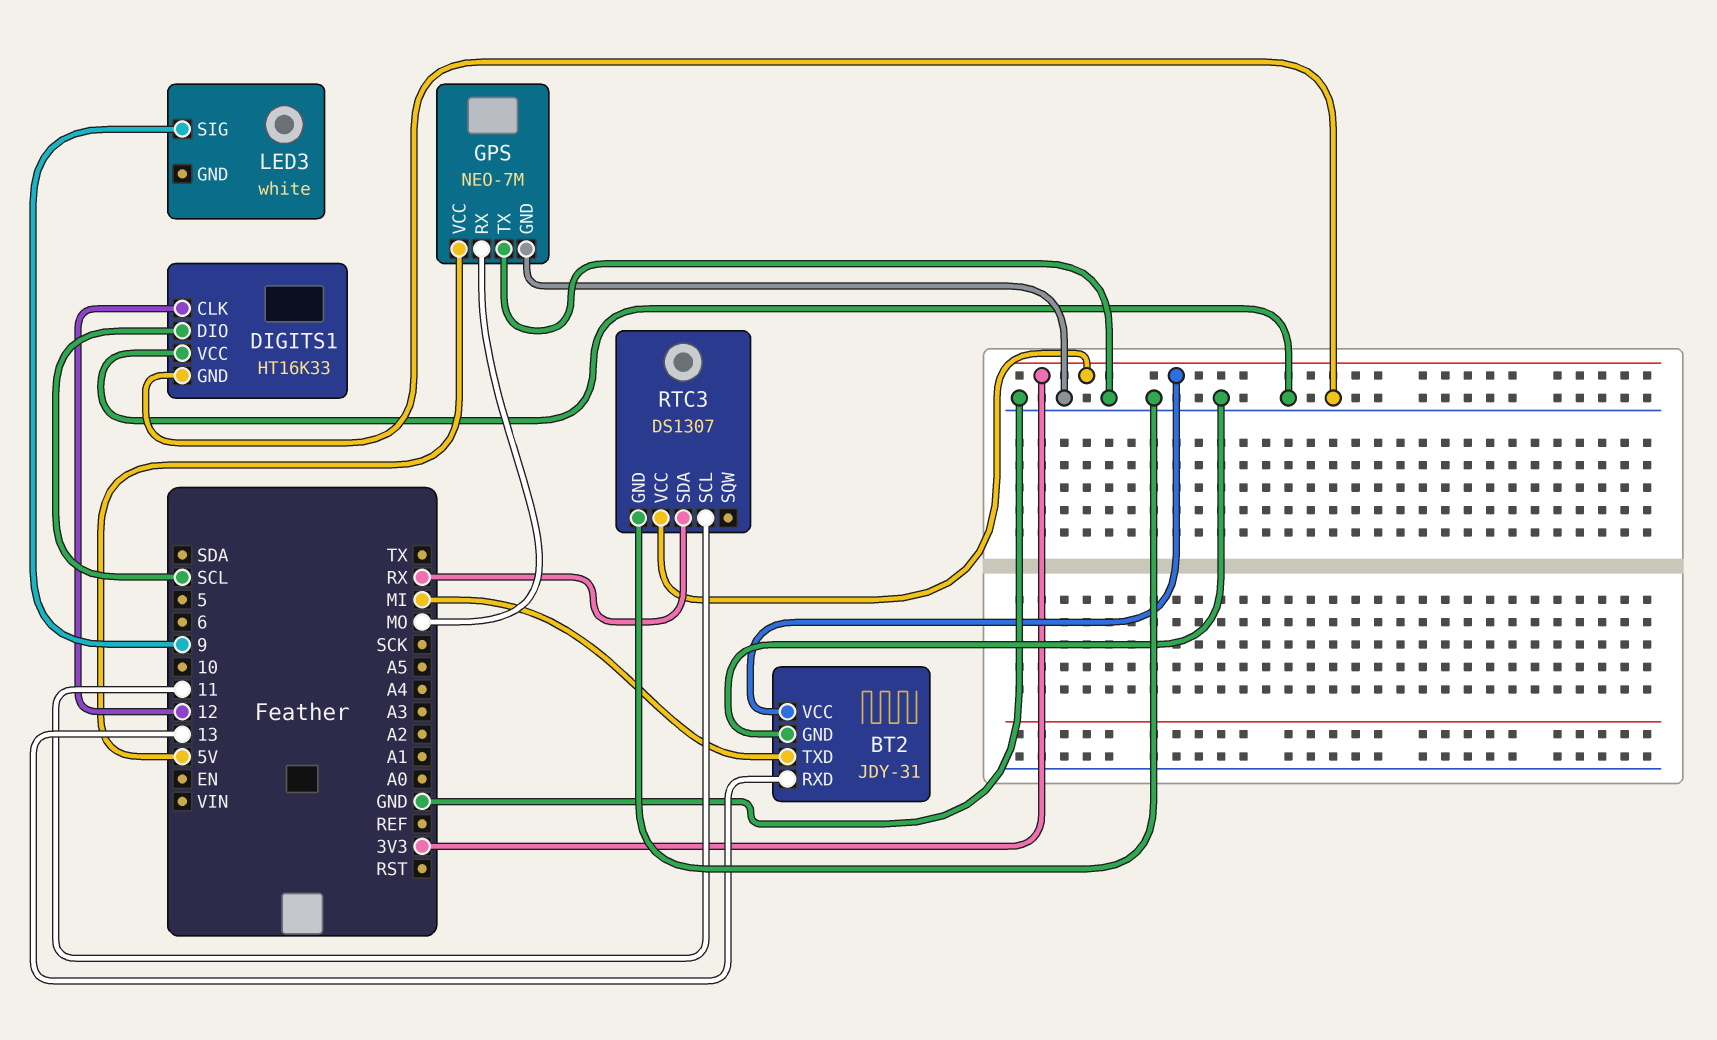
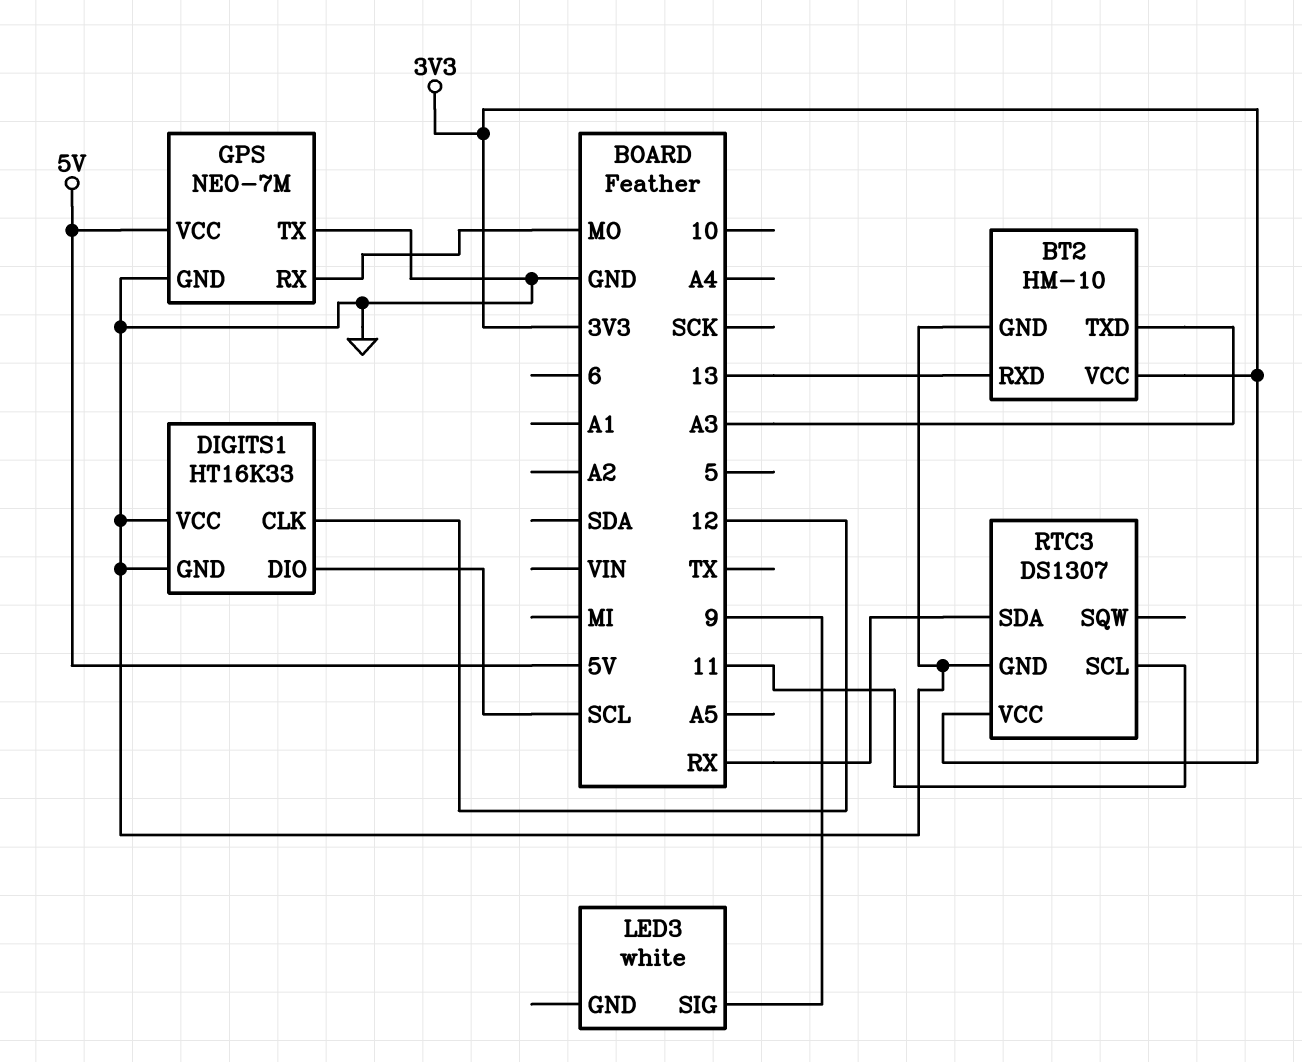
BT2: JDY-31 -> HM-10
BT2 pin TXD: MI -> A3

